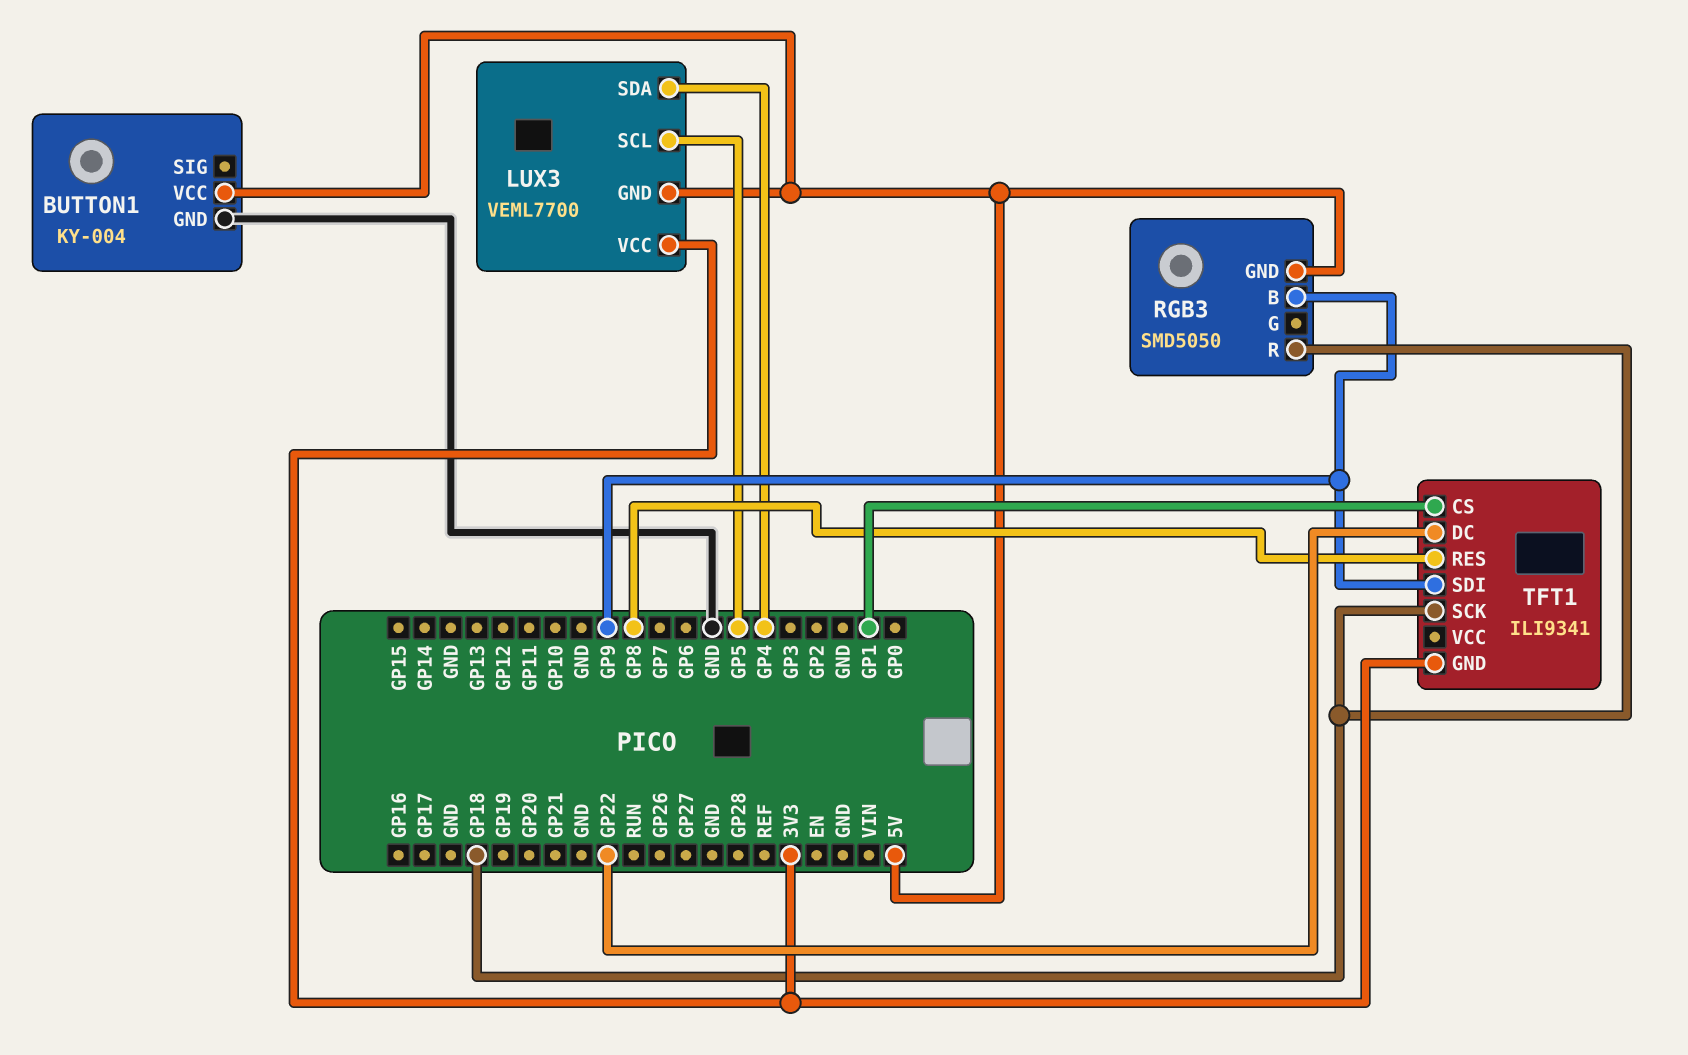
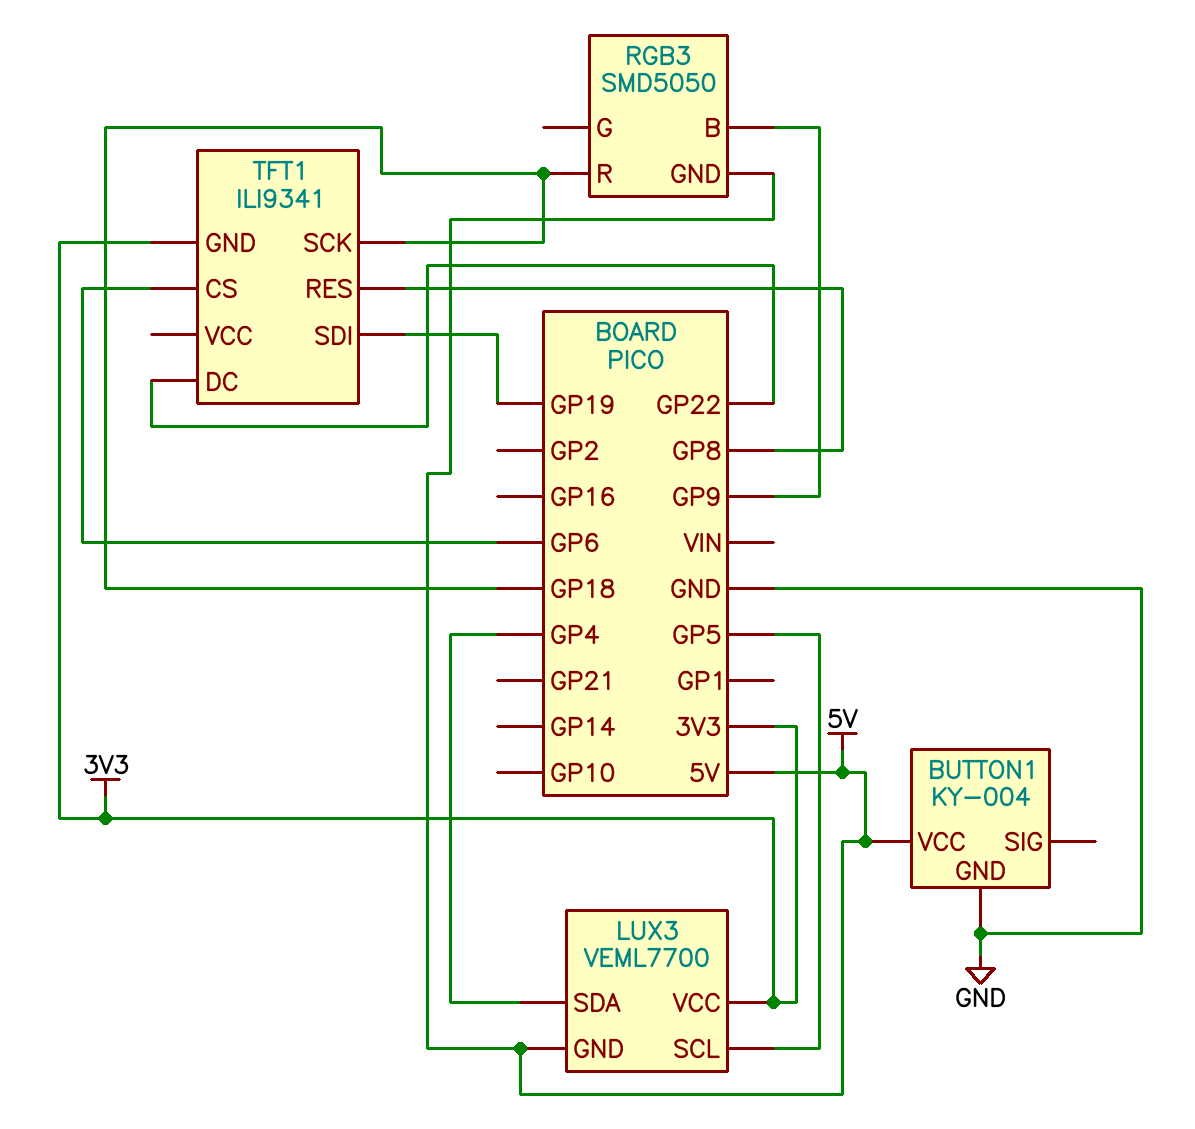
TFT1 pin CS: GP1 -> GP6
TFT1 pin SDI: GP9 -> GP19

